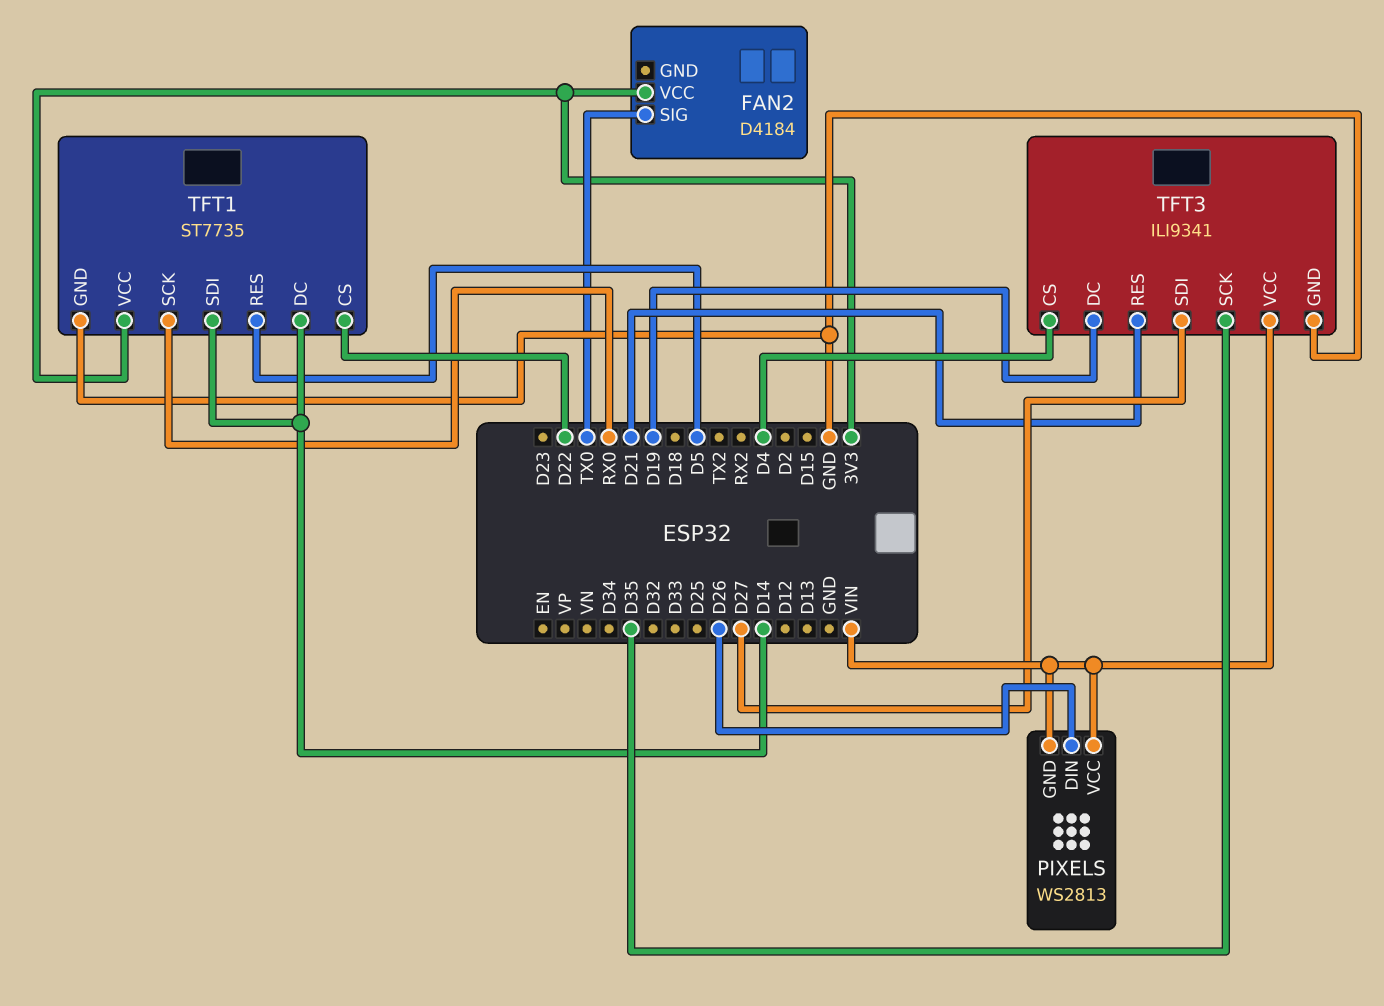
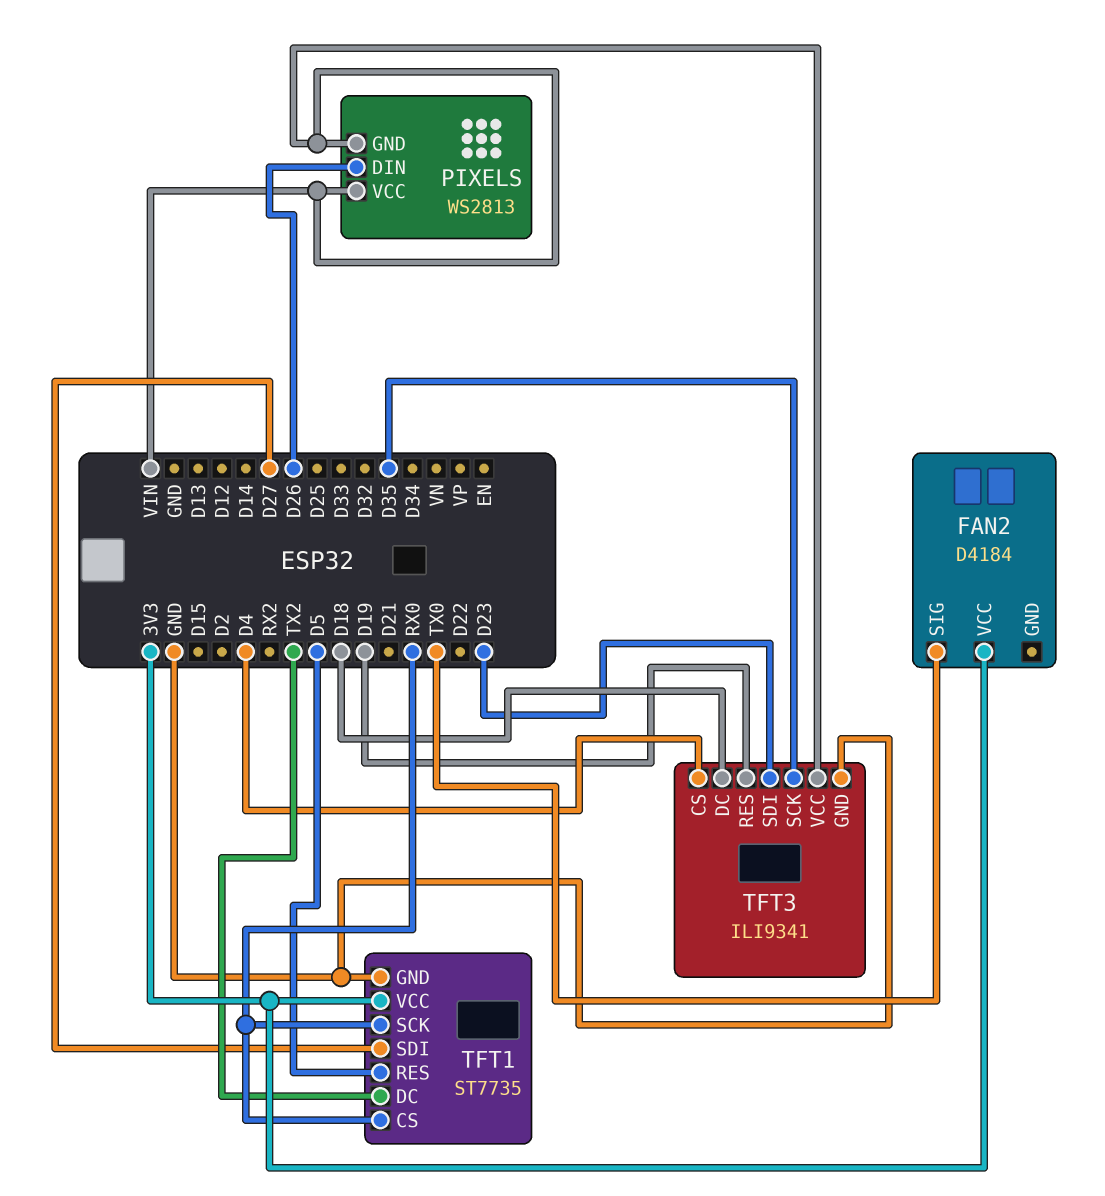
TFT1 pin CS: D22 -> RX0
TFT1 pin DC: D14 -> TX2
TFT1 pin SDI: D14 -> D27
TFT3 pin DC: D19 -> D18
TFT3 pin RES: D21 -> D19
TFT3 pin SDI: D27 -> D23

